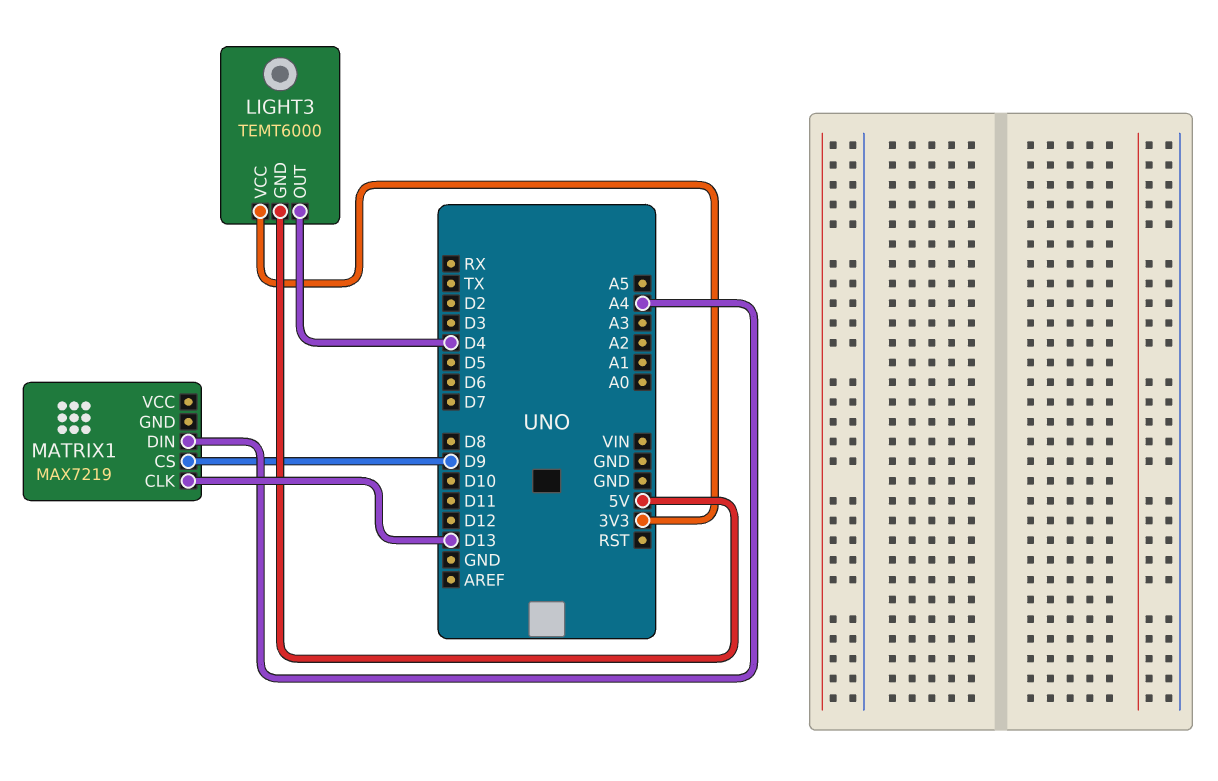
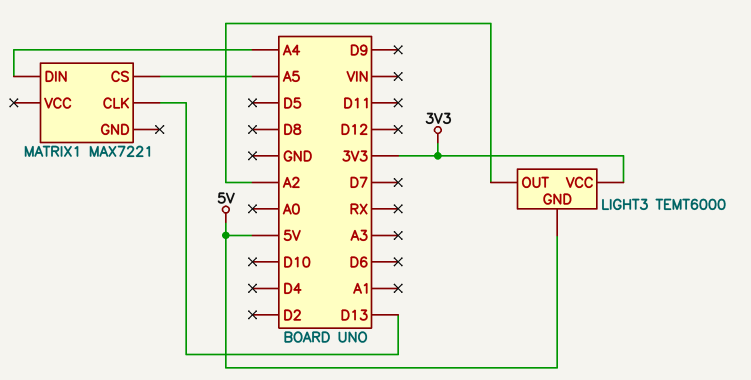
LIGHT3 pin OUT: D4 -> A2
MATRIX1: MAX7219 -> MAX7221
MATRIX1 pin CS: D9 -> A5

